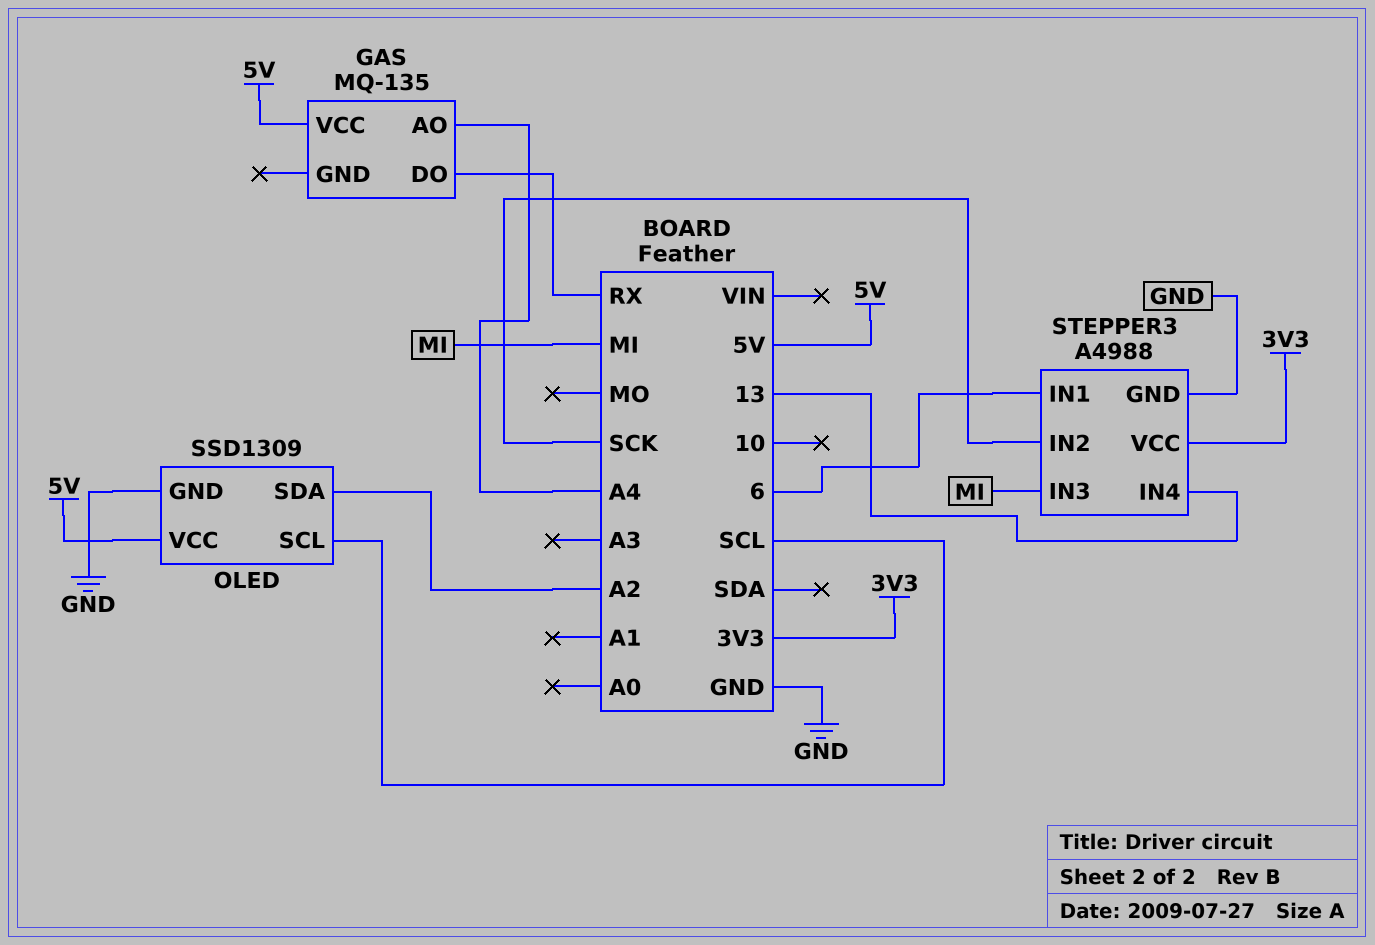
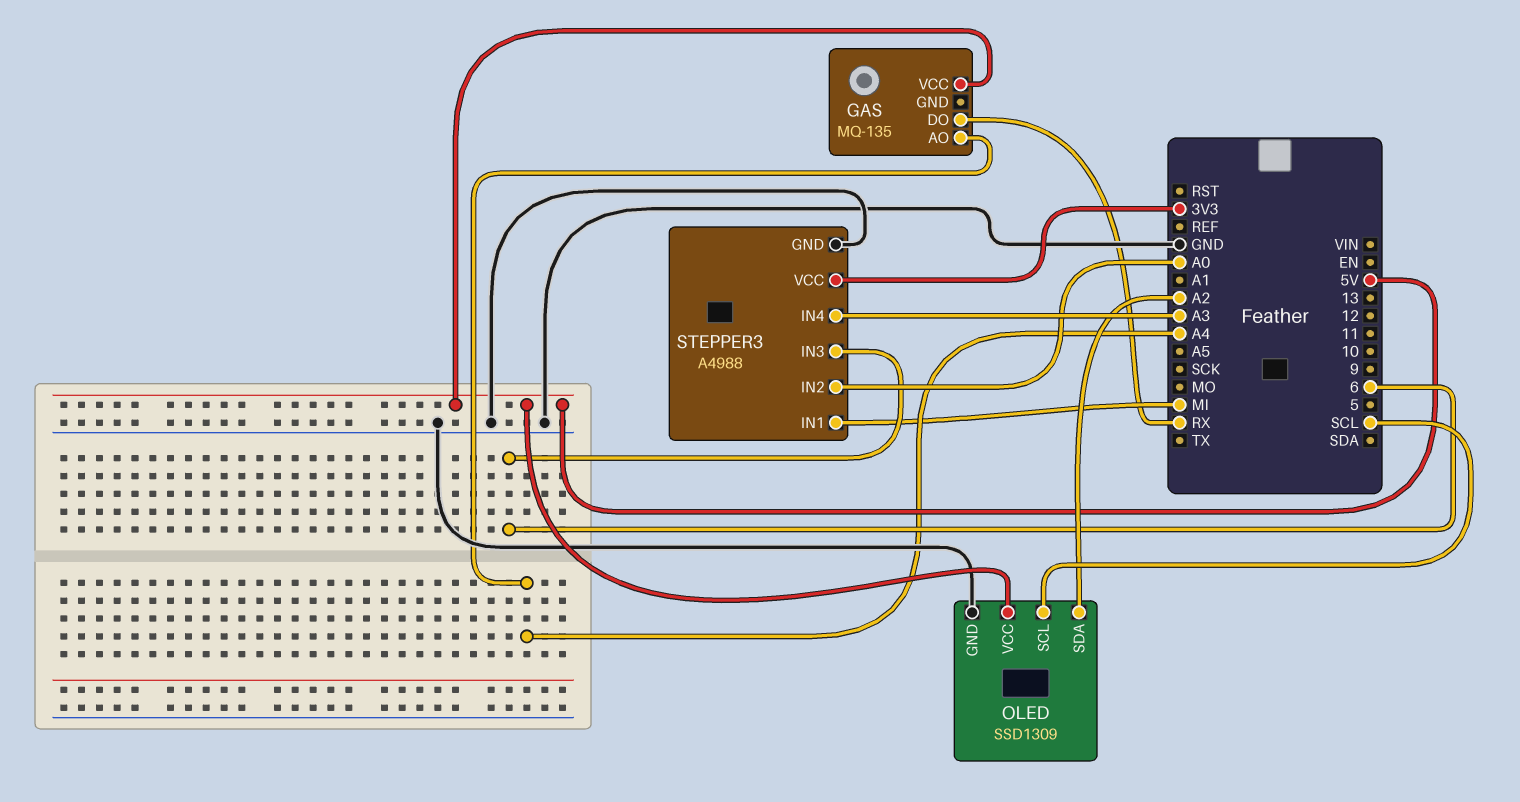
STEPPER3 pin IN1: 6 -> MI
STEPPER3 pin IN2: SCK -> A0
STEPPER3 pin IN3: MI -> 6
STEPPER3 pin IN4: 13 -> A3

